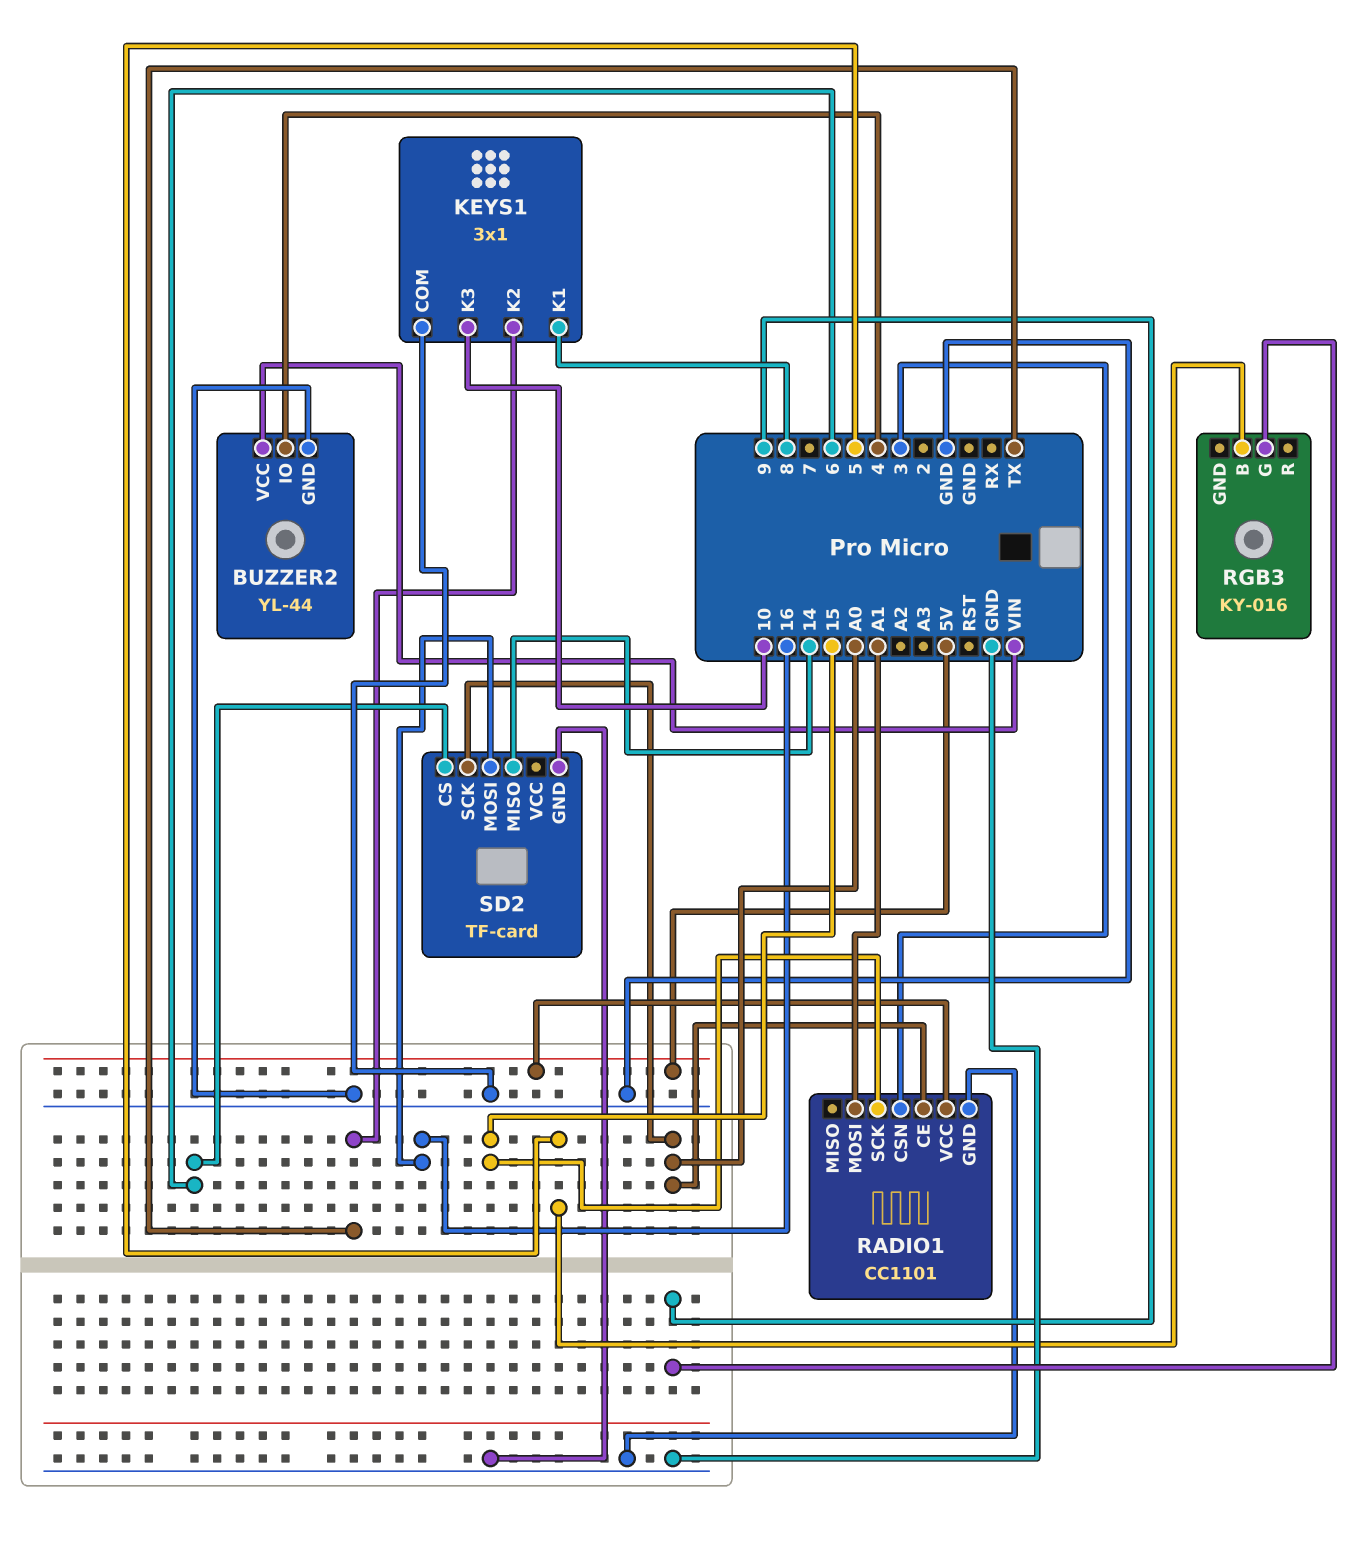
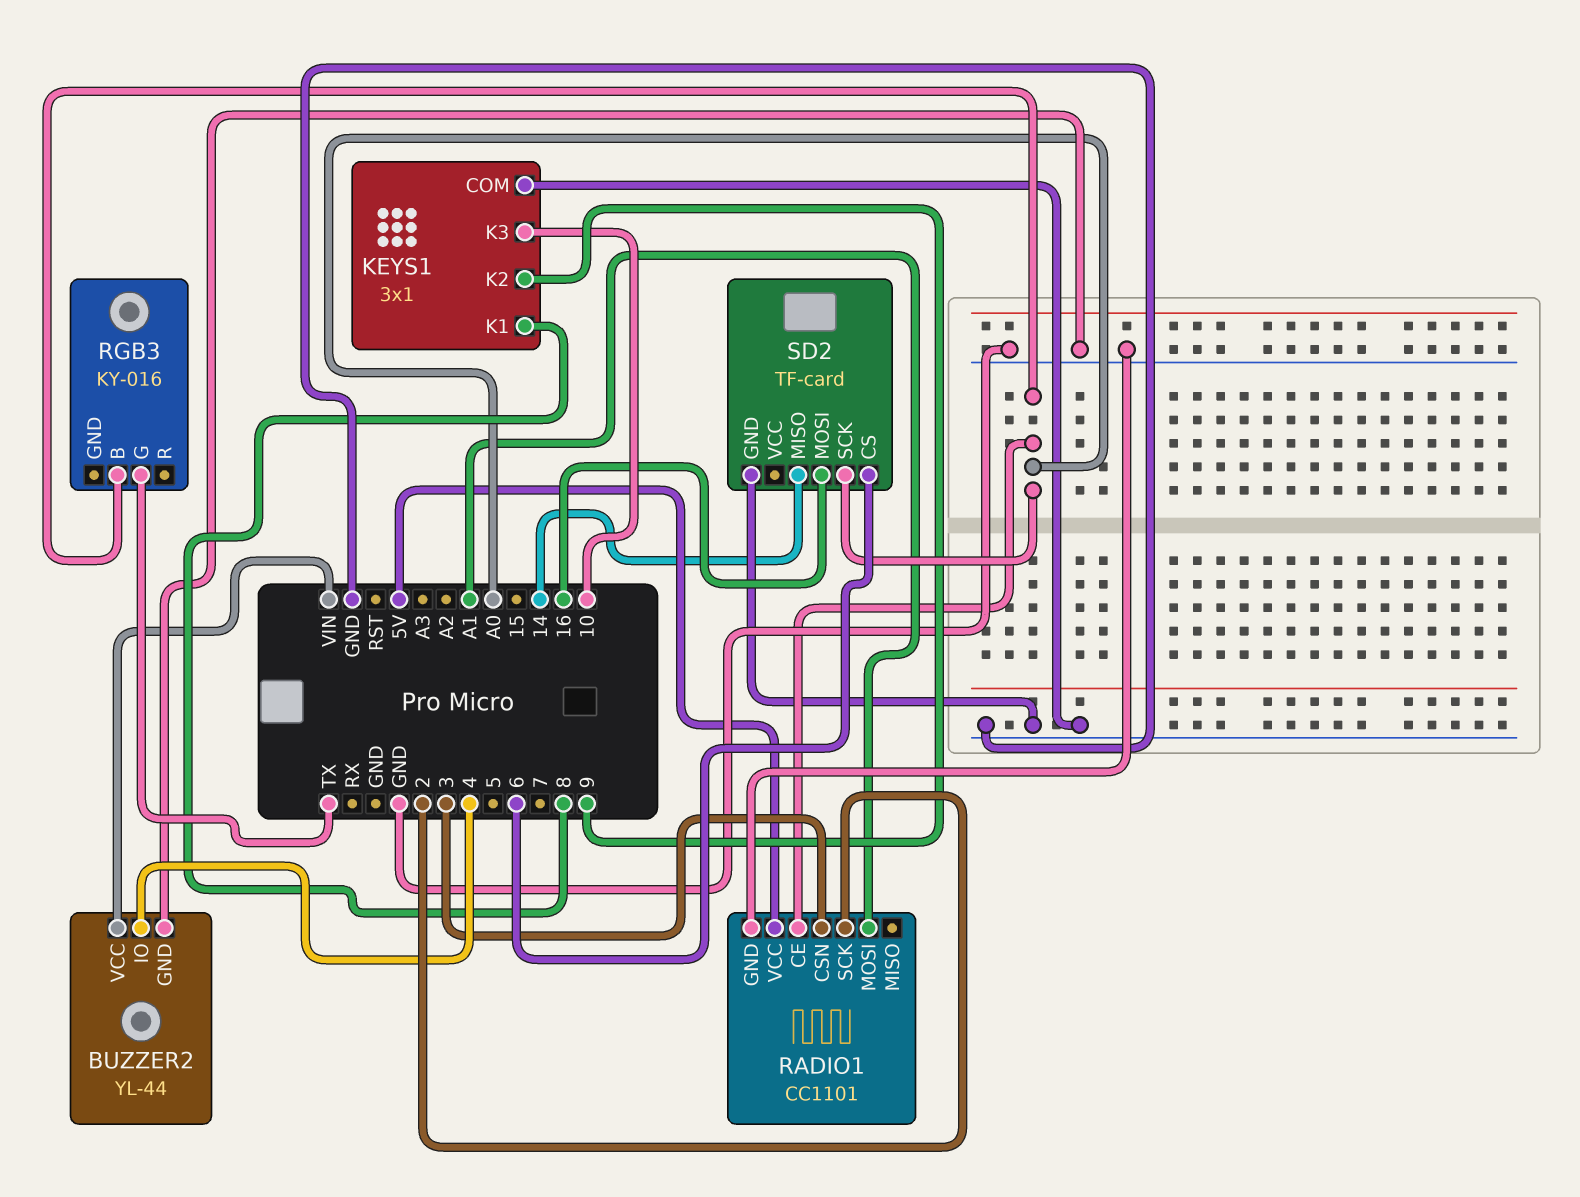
KEYS1 pin K2: TX -> 9
RADIO1 pin SCK: 15 -> 2
RGB3 pin B: 5 -> A0
RGB3 pin G: 9 -> TX

